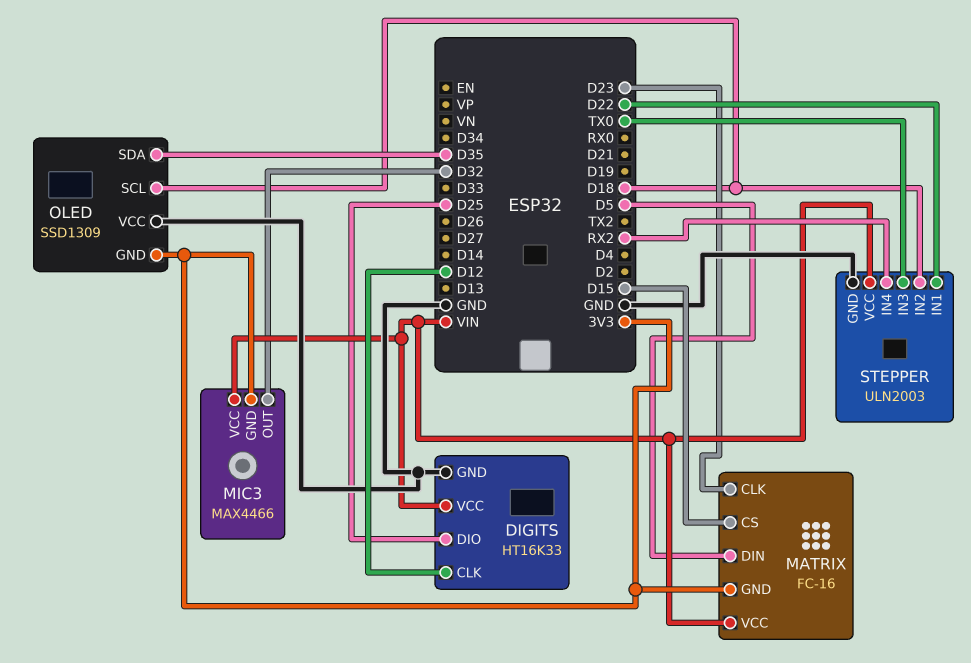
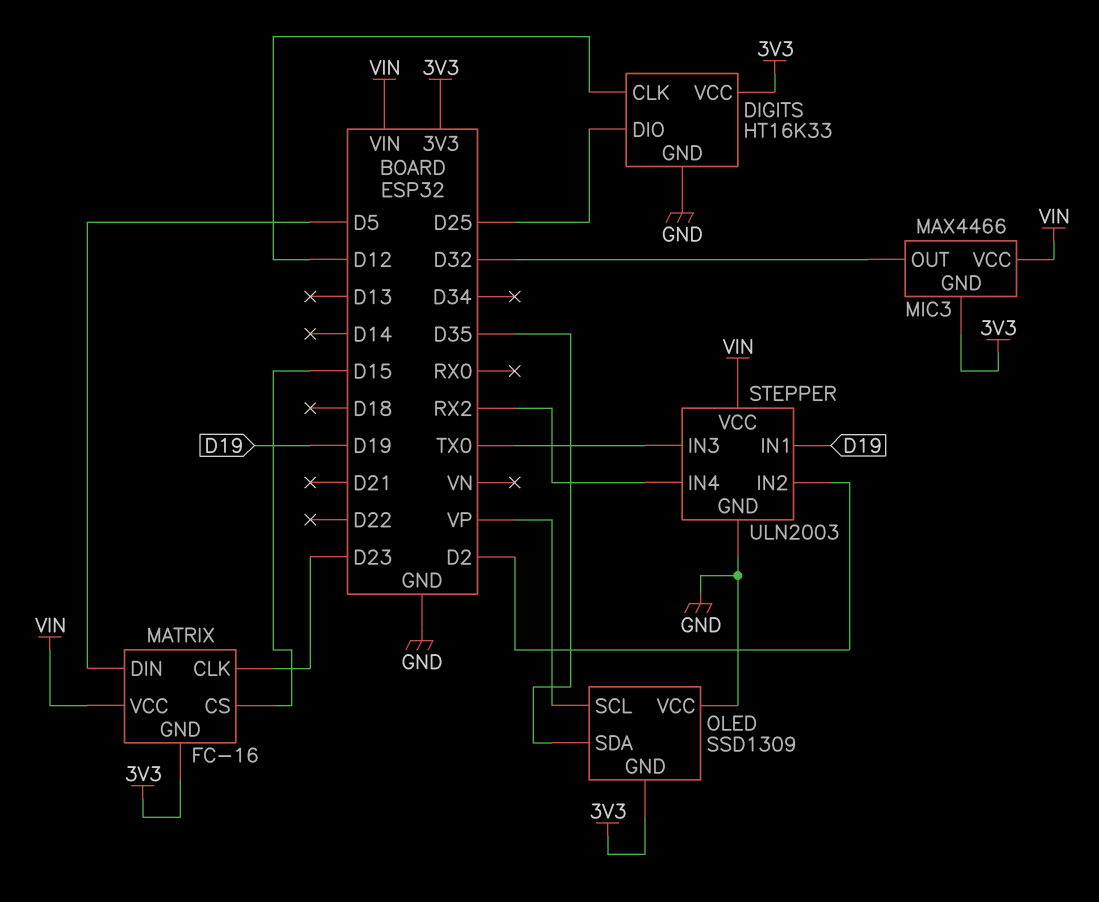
DIGITS pin VCC: VIN -> 3V3
OLED pin SCL: D18 -> VP
STEPPER pin IN1: D22 -> D19
STEPPER pin IN2: D18 -> D2

